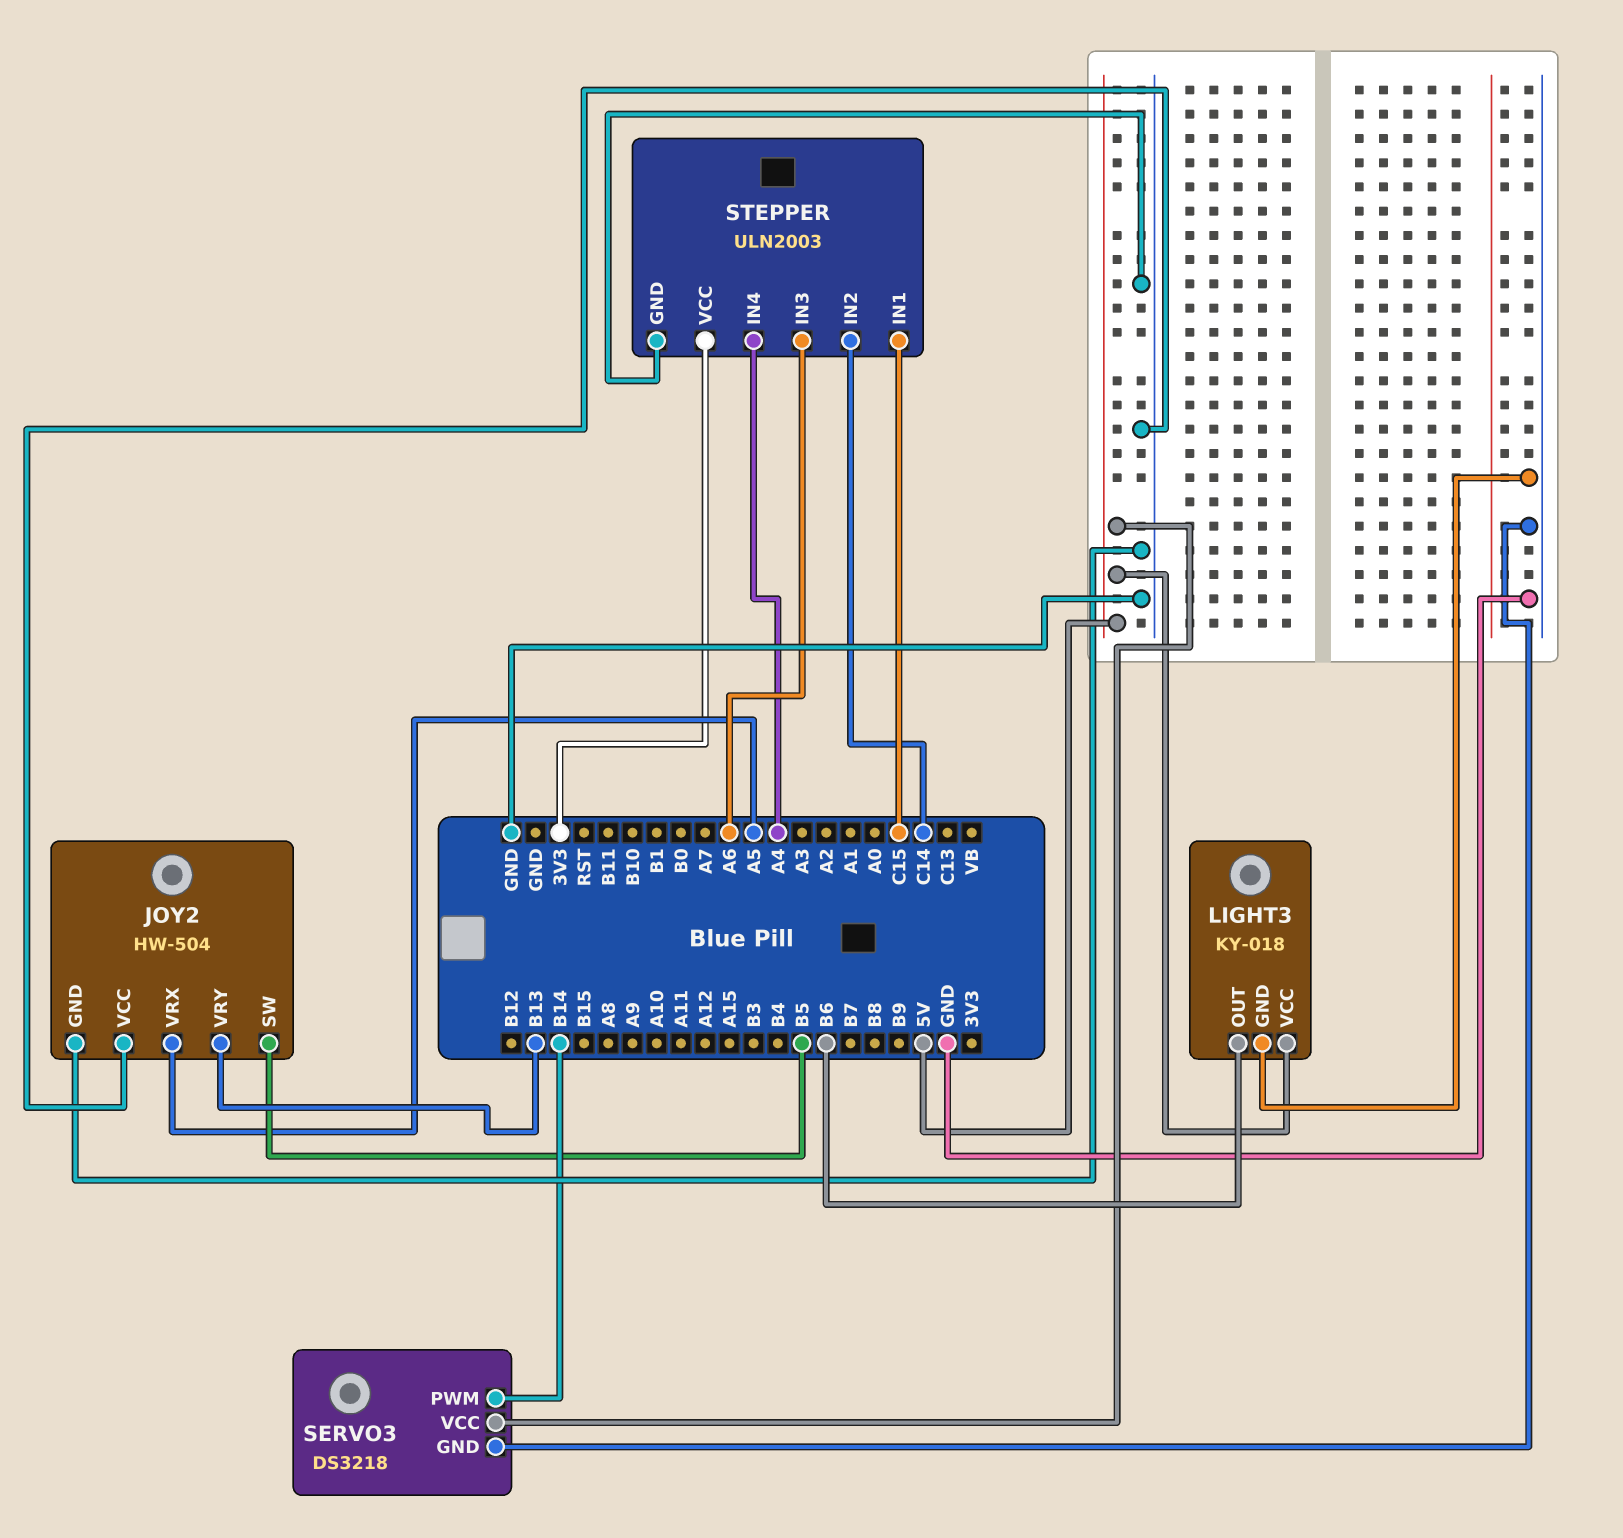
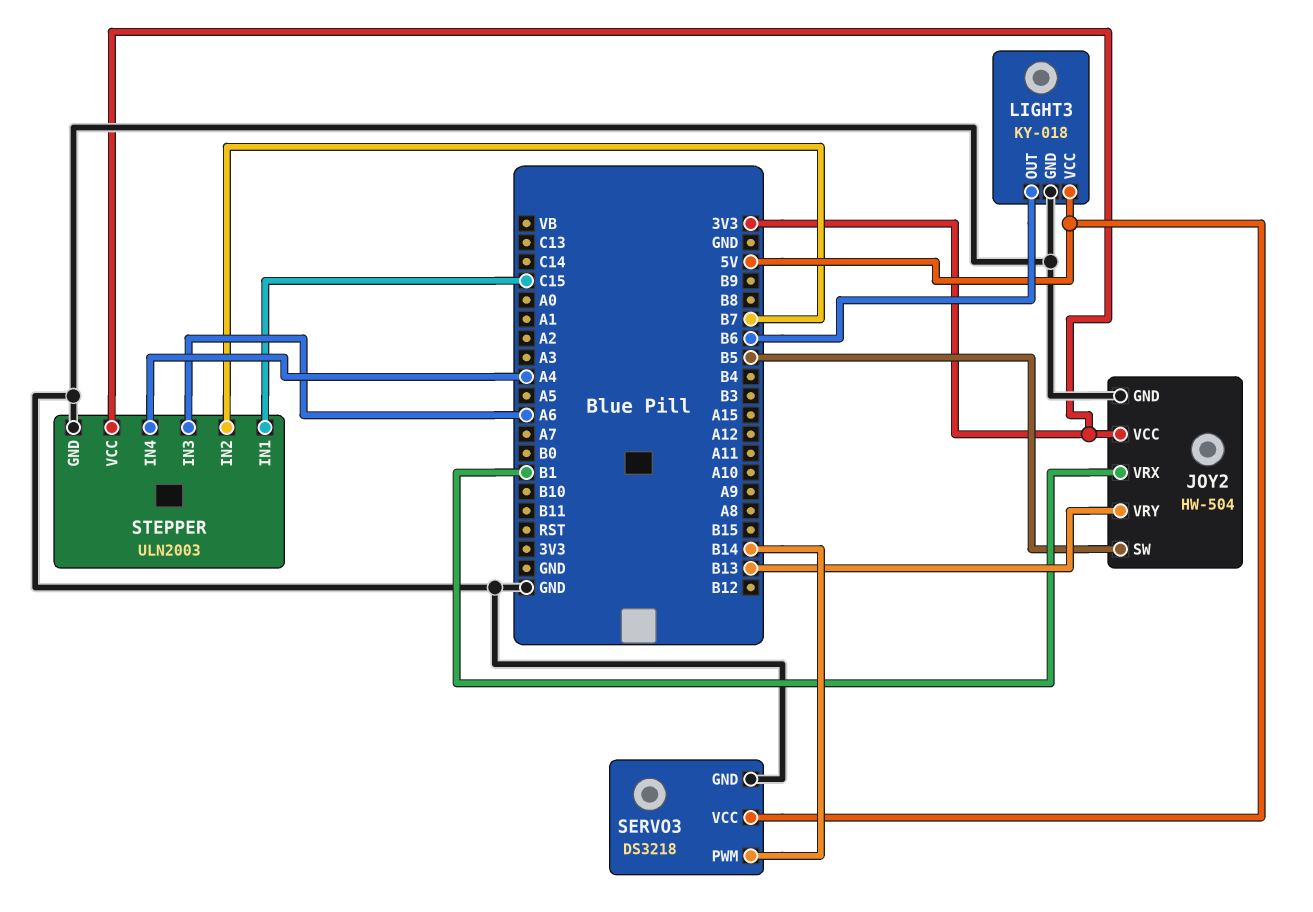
JOY2 pin VCC: GND -> 3V3
JOY2 pin VRX: A5 -> B1
STEPPER pin IN2: C14 -> B7

